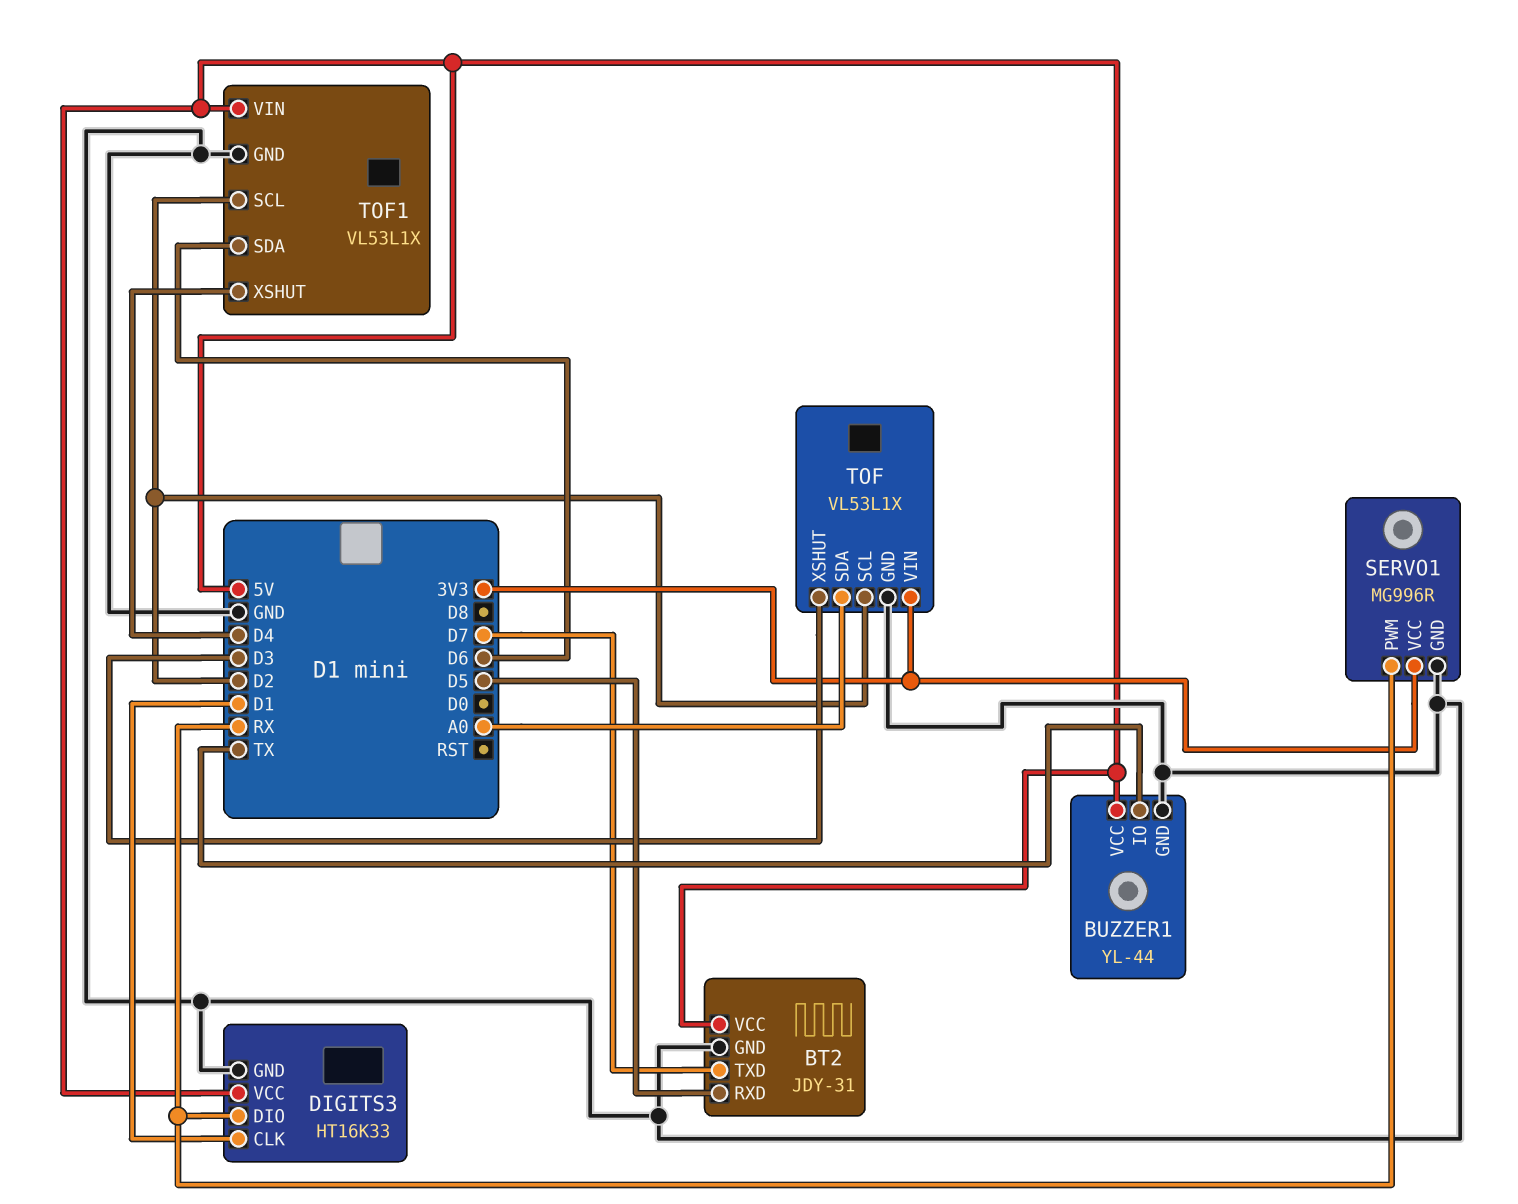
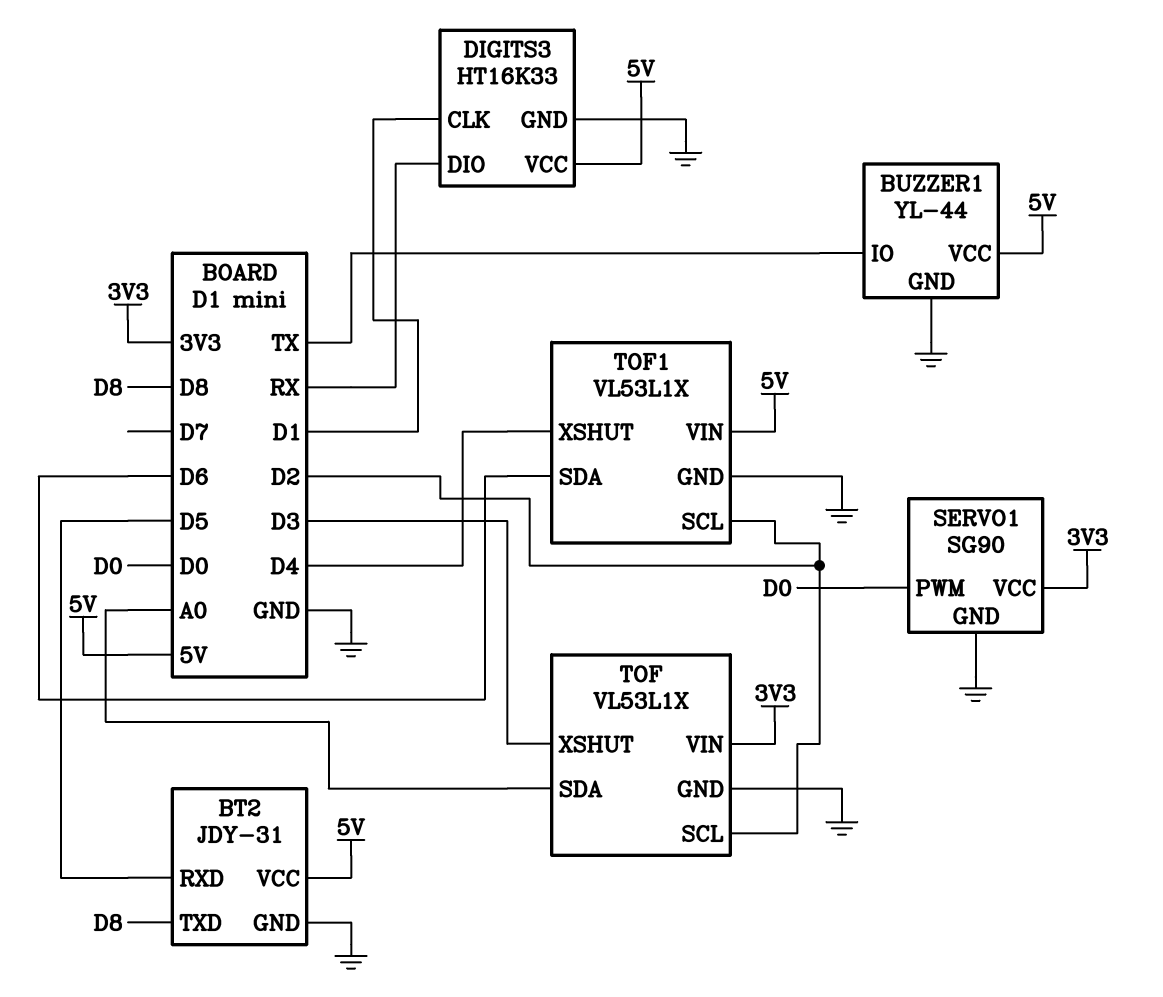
BT2 pin TXD: D7 -> D8
SERVO1: MG996R -> SG90
SERVO1 pin PWM: RX -> D0

